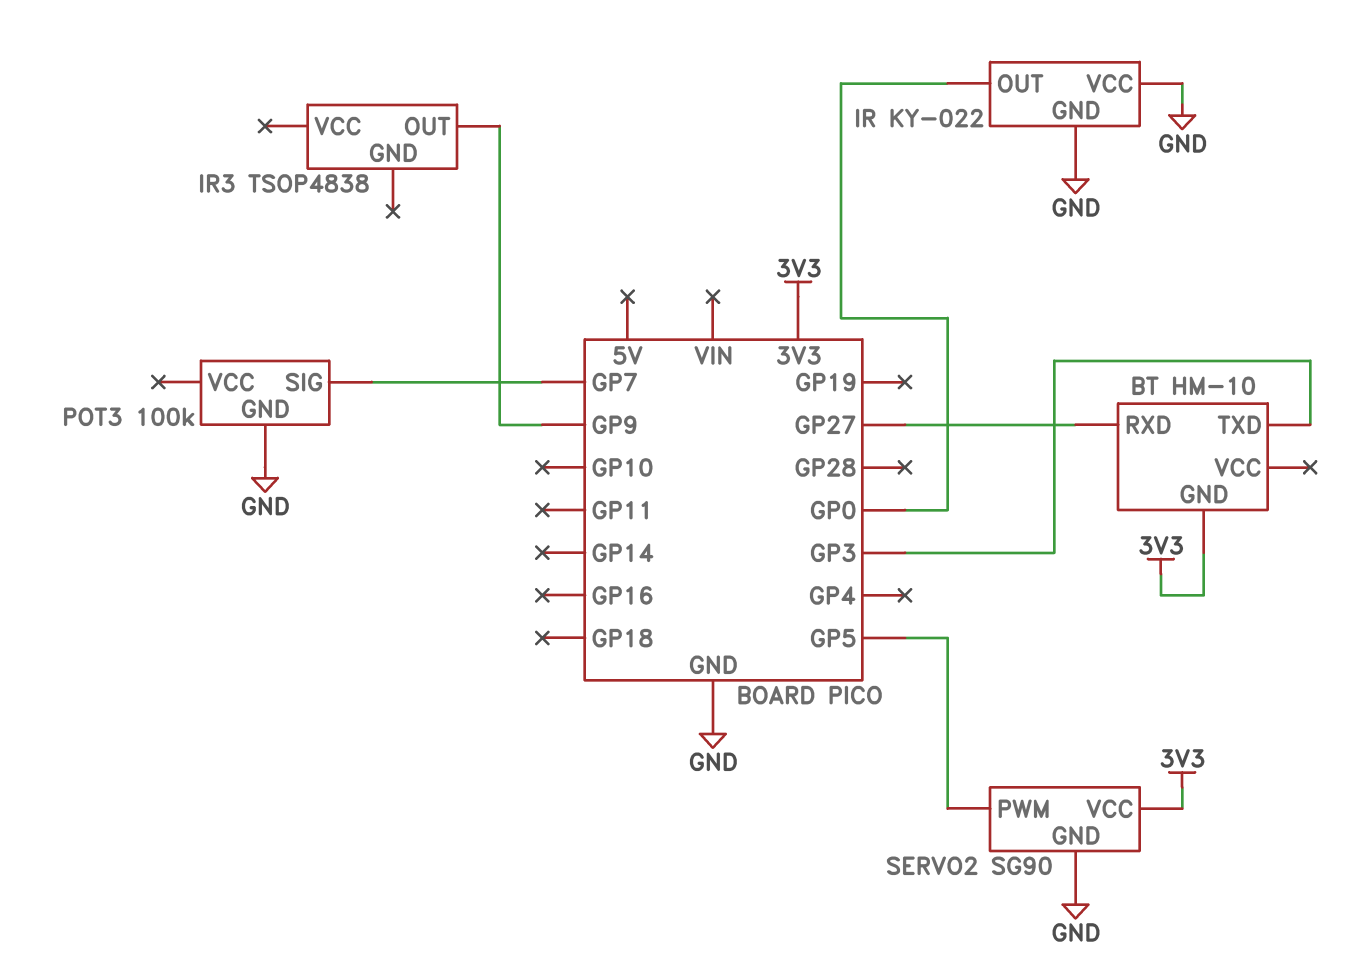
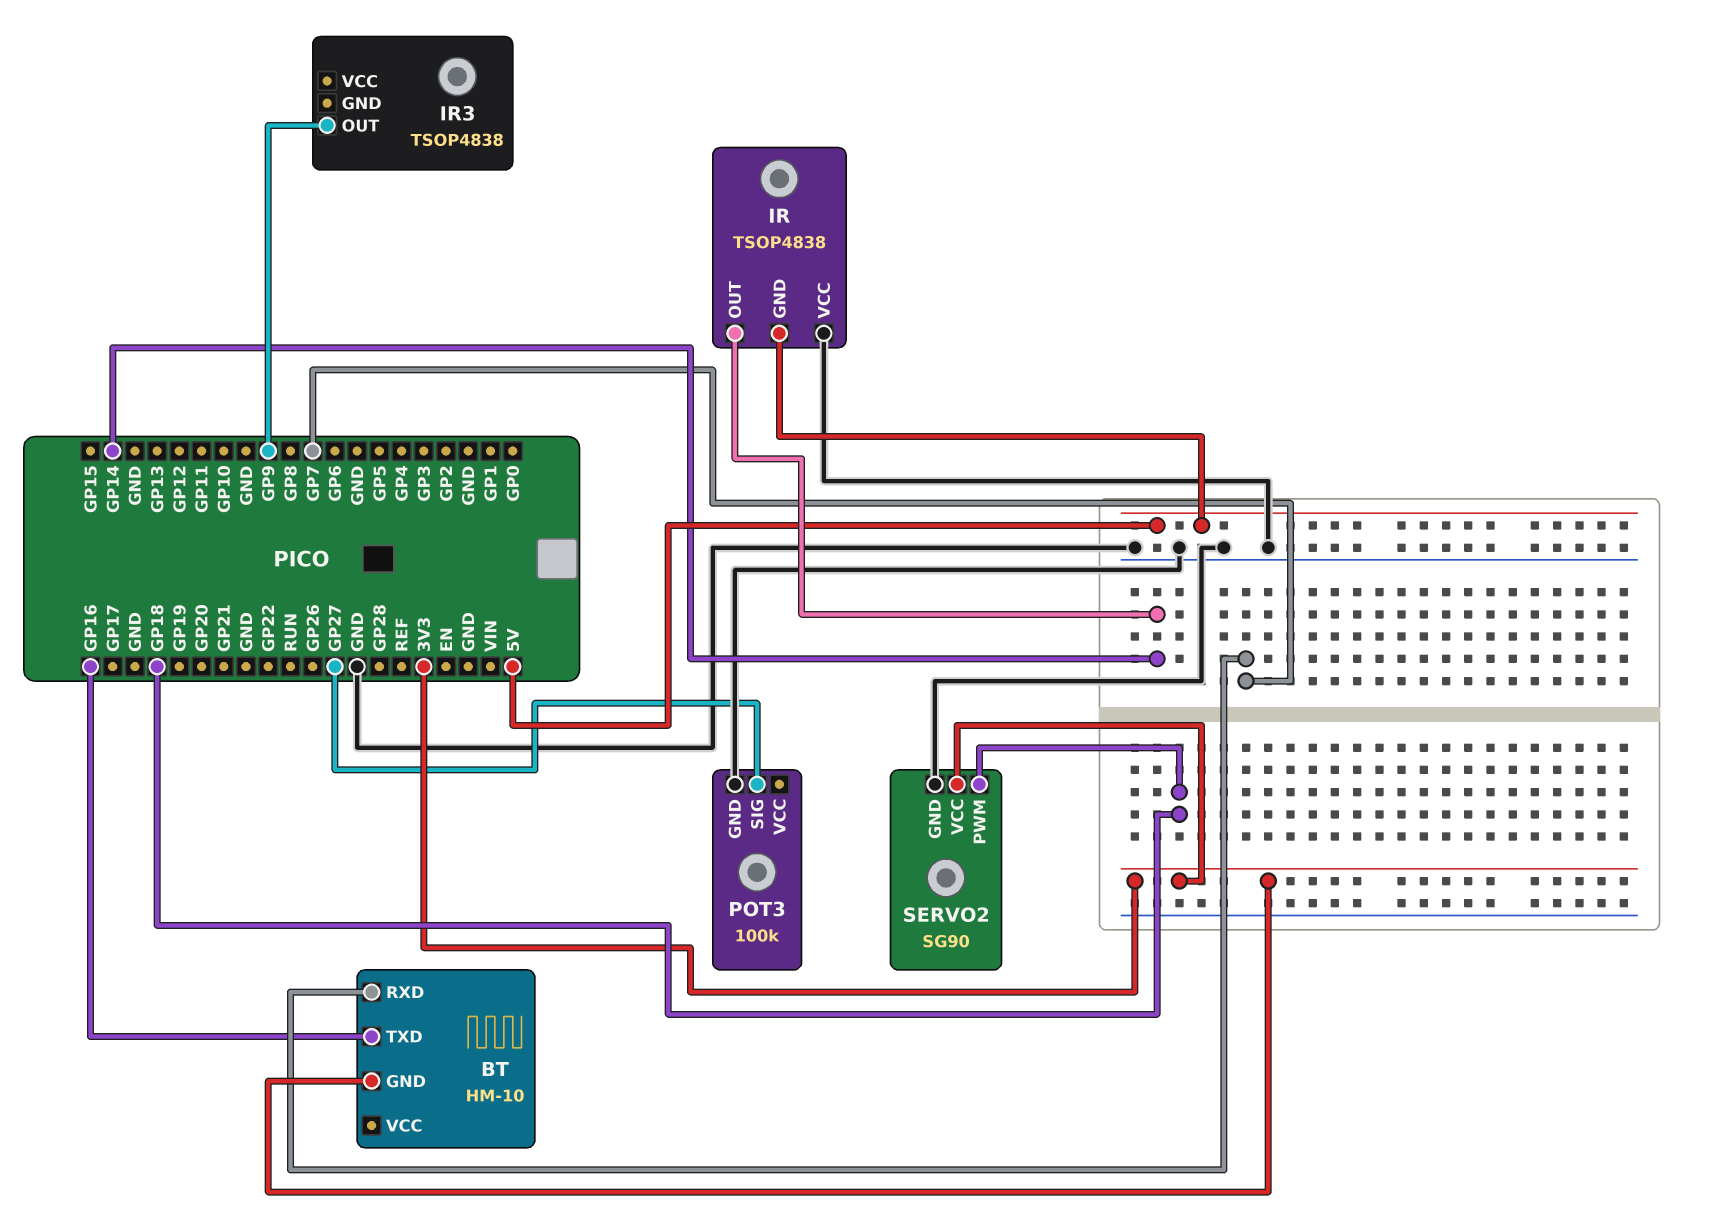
BT pin RXD: GP27 -> GP7
BT pin TXD: GP3 -> GP16
IR: KY-022 -> TSOP4838
IR pin GND: GND -> 5V
IR pin OUT: GP0 -> GP14
POT3 pin SIG: GP7 -> GP27
SERVO2 pin PWM: GP5 -> GP18

